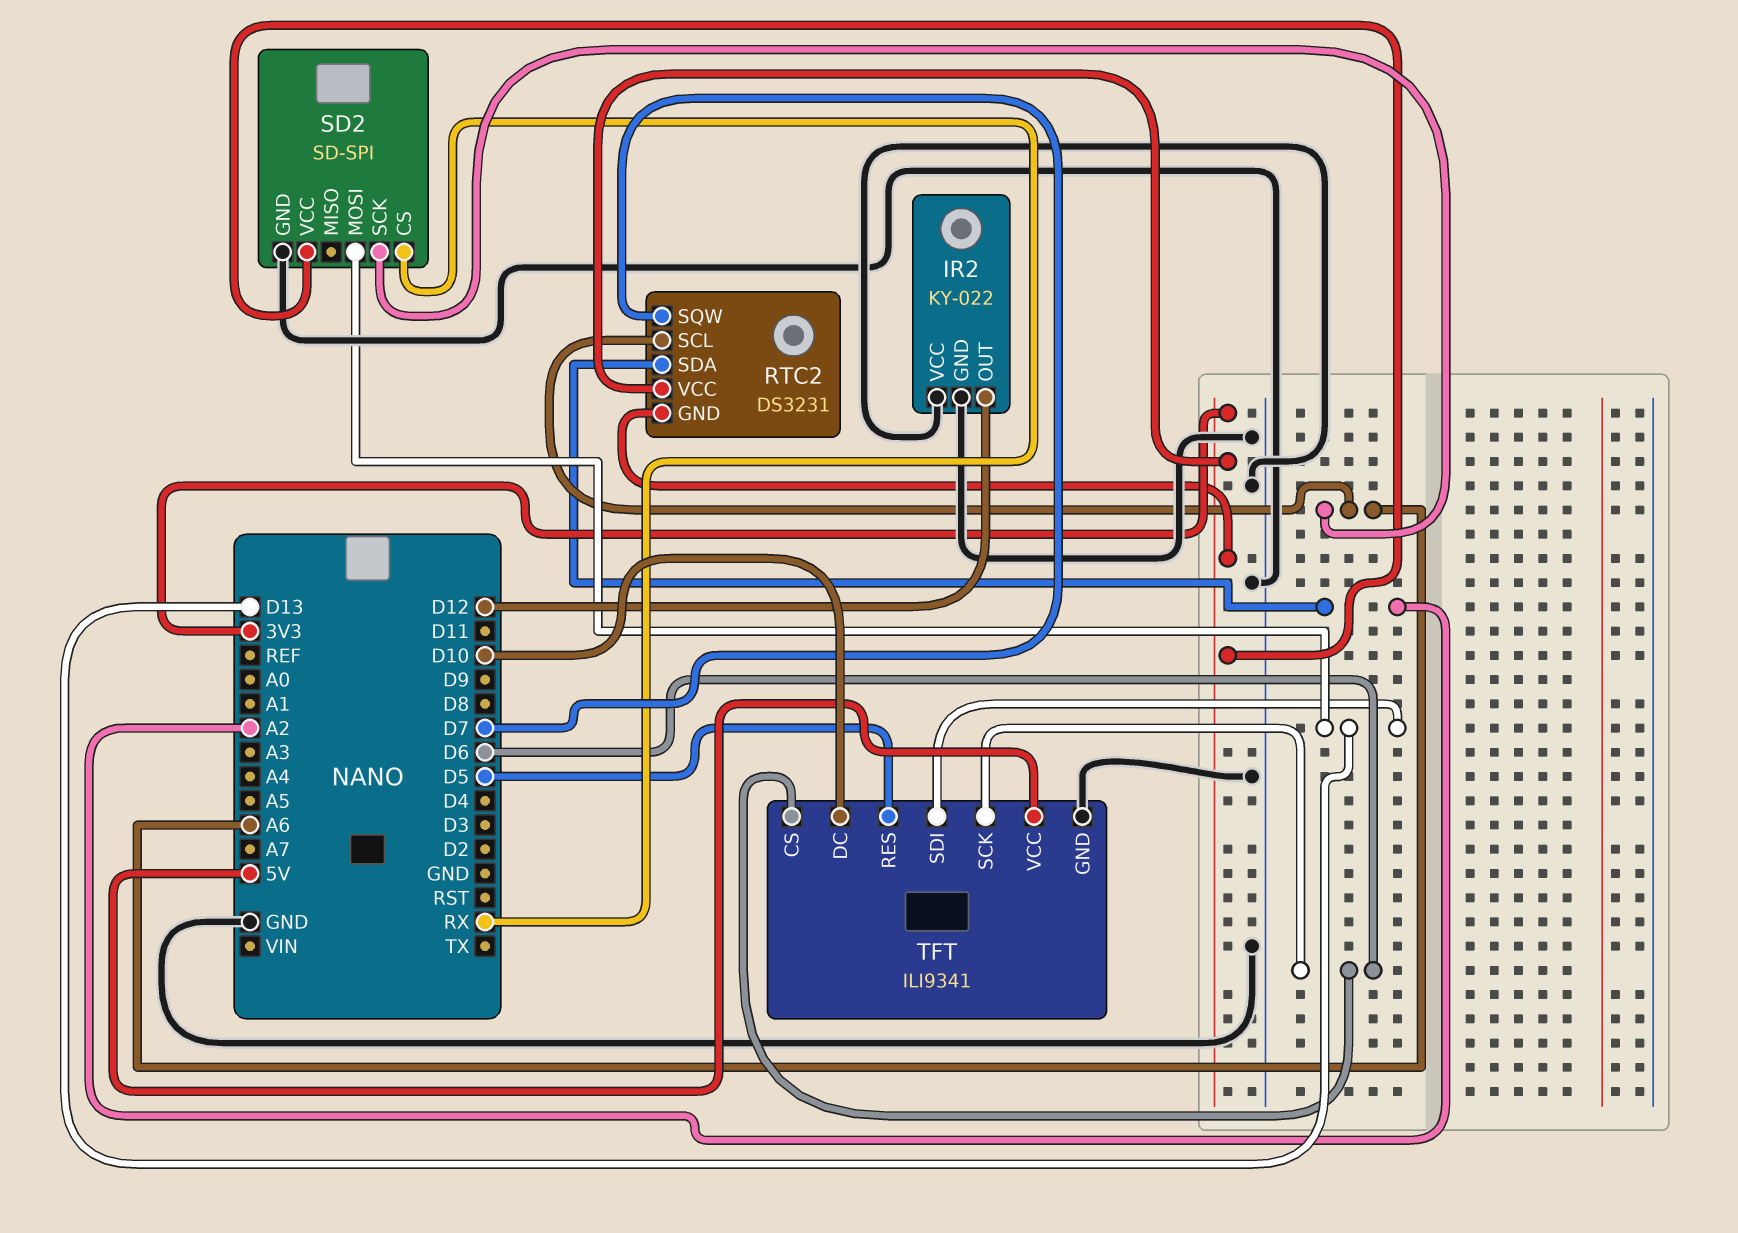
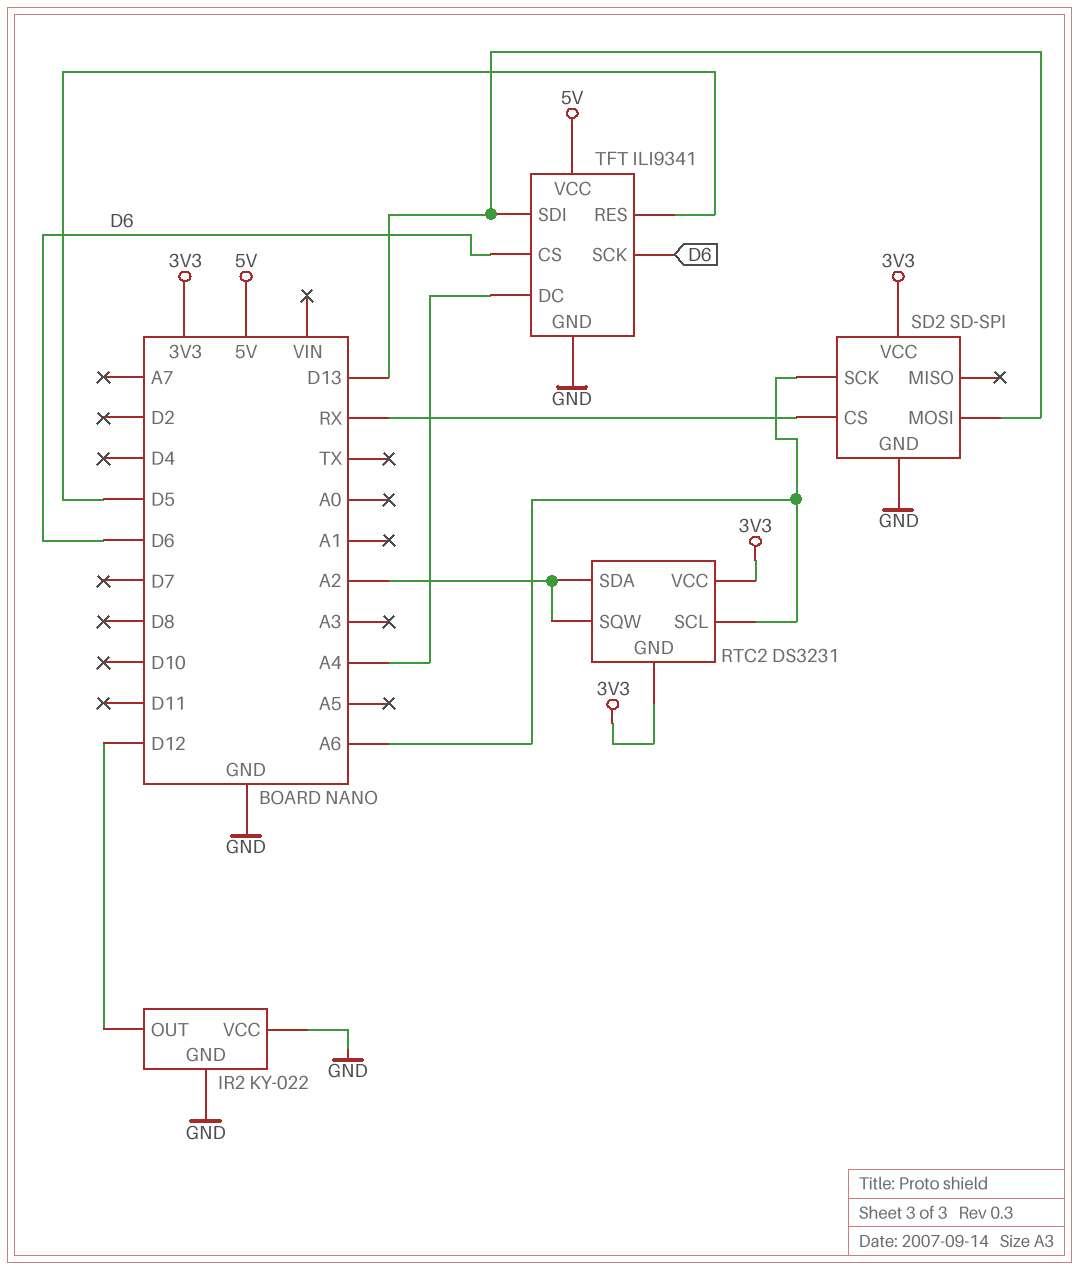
RTC2 pin SQW: D7 -> A2
TFT pin DC: D10 -> A4

